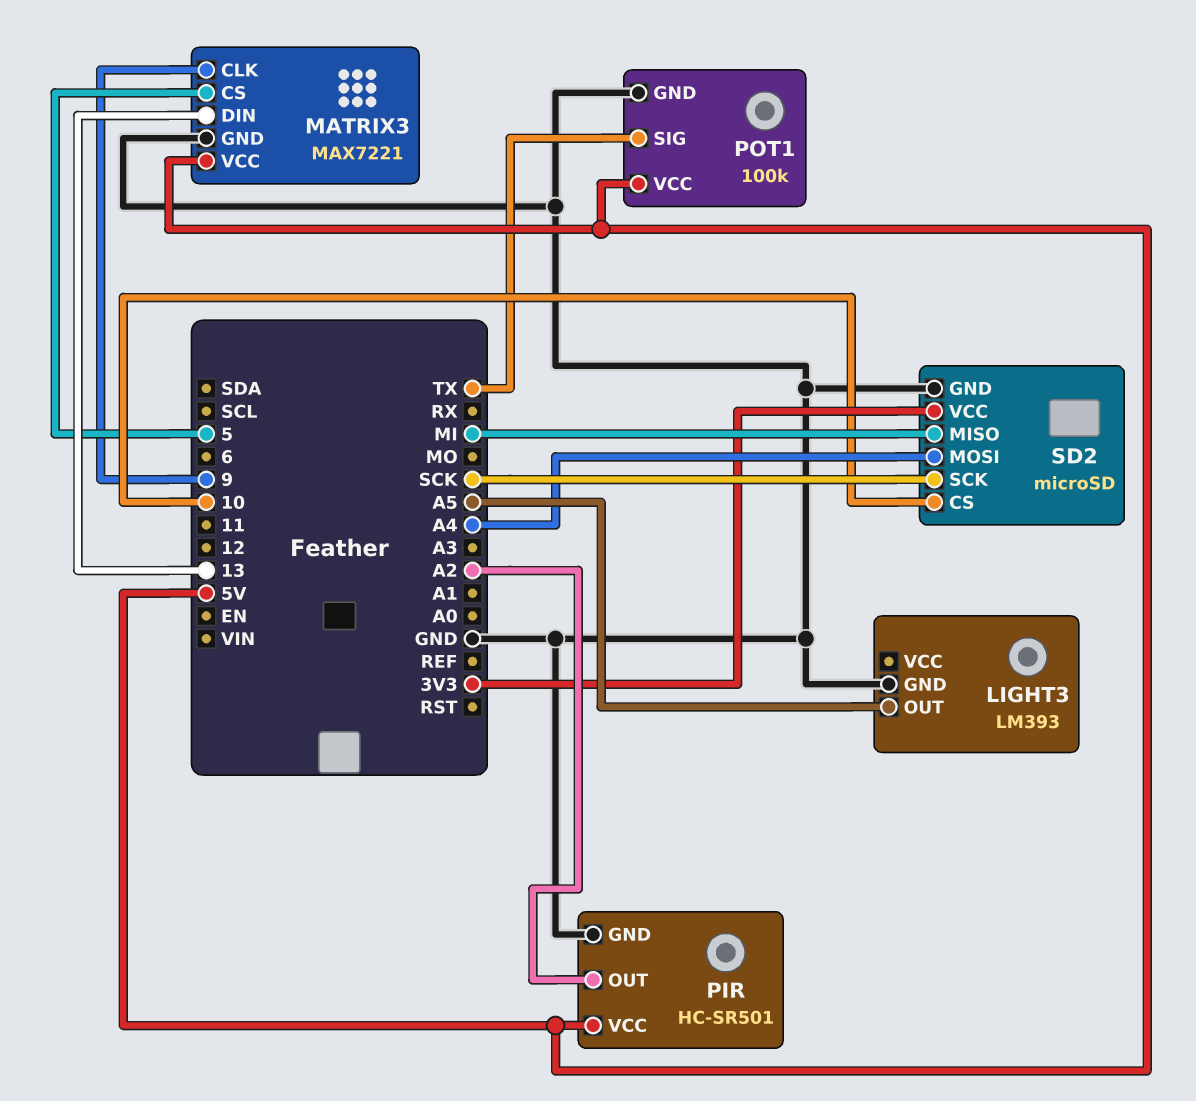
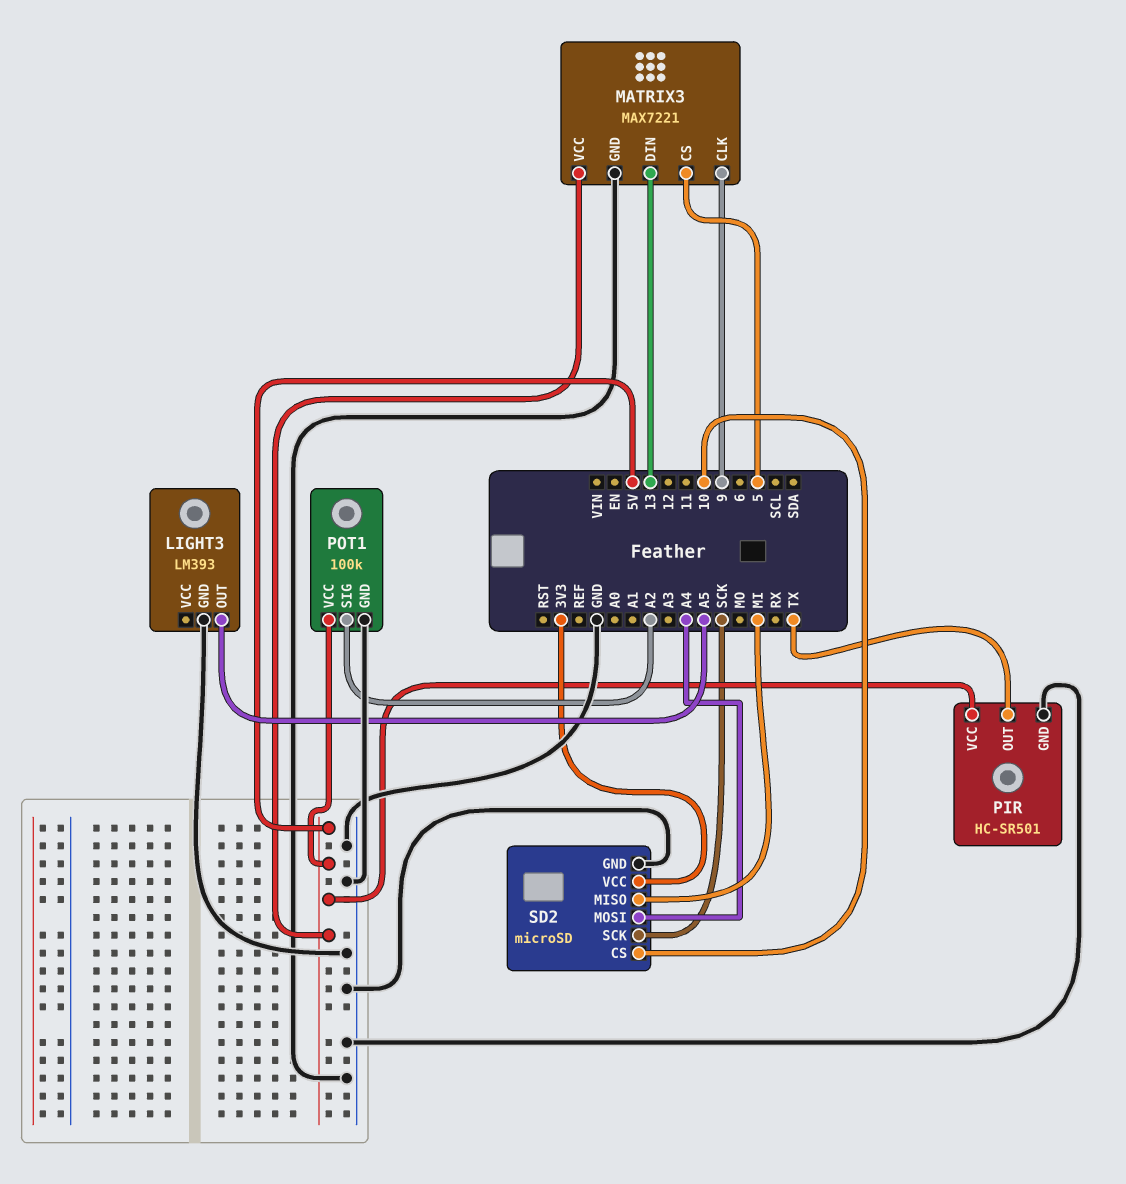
PIR pin OUT: A2 -> TX
POT1 pin SIG: TX -> A2

